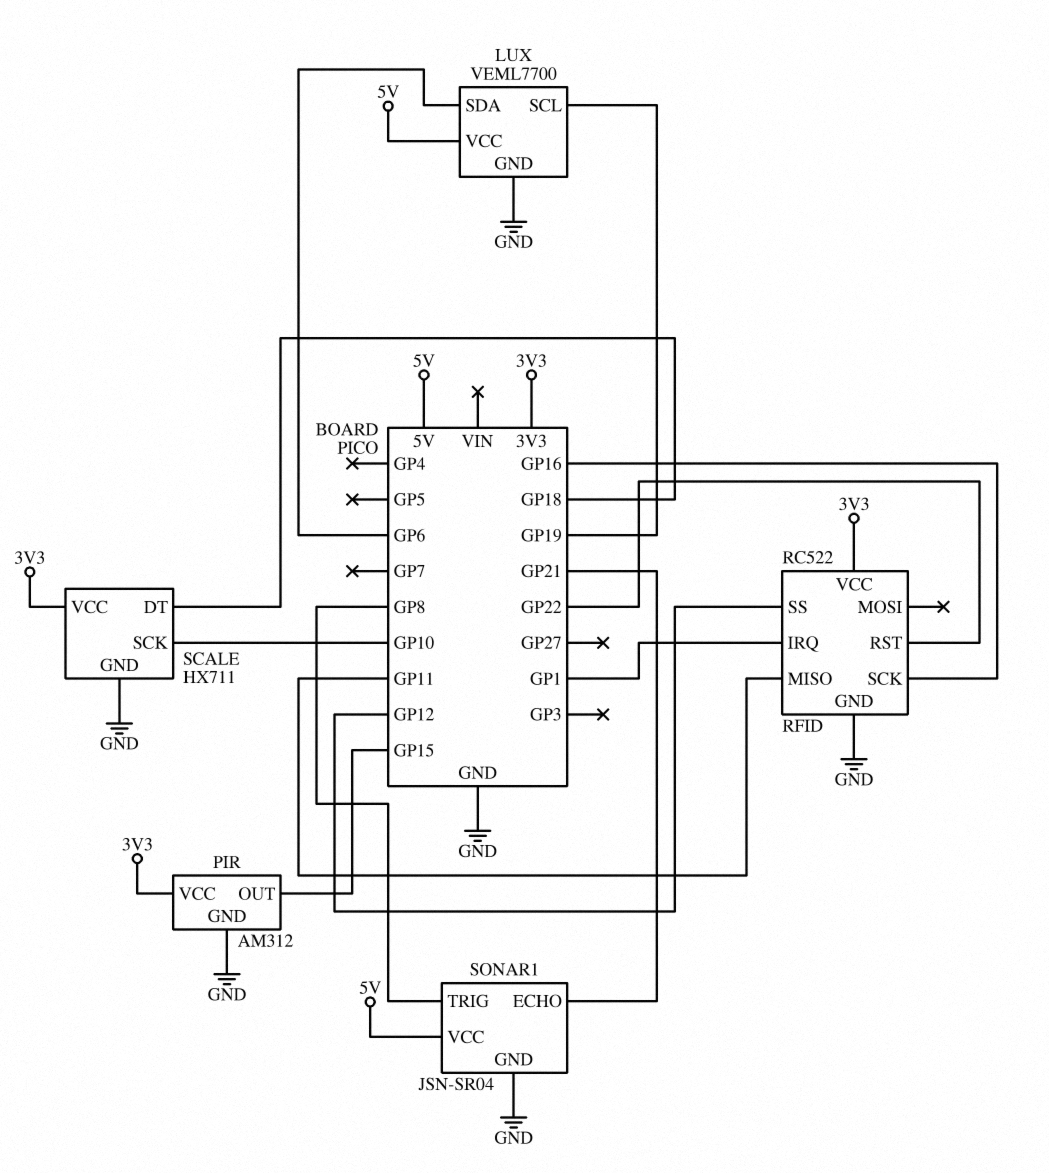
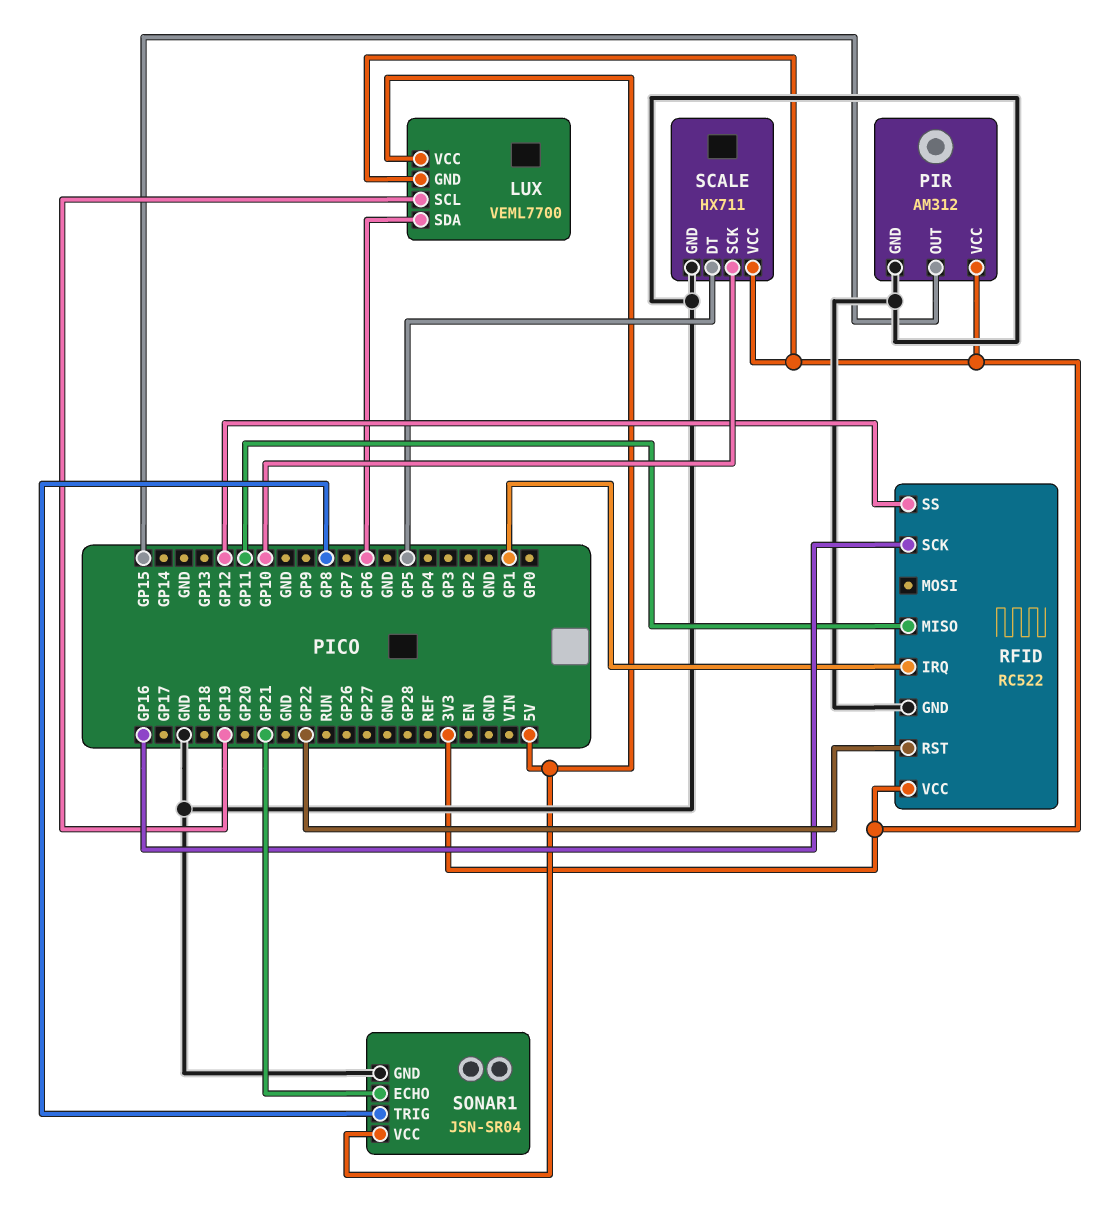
LUX pin GND: GND -> 3V3
SCALE pin DT: GP18 -> GP5

